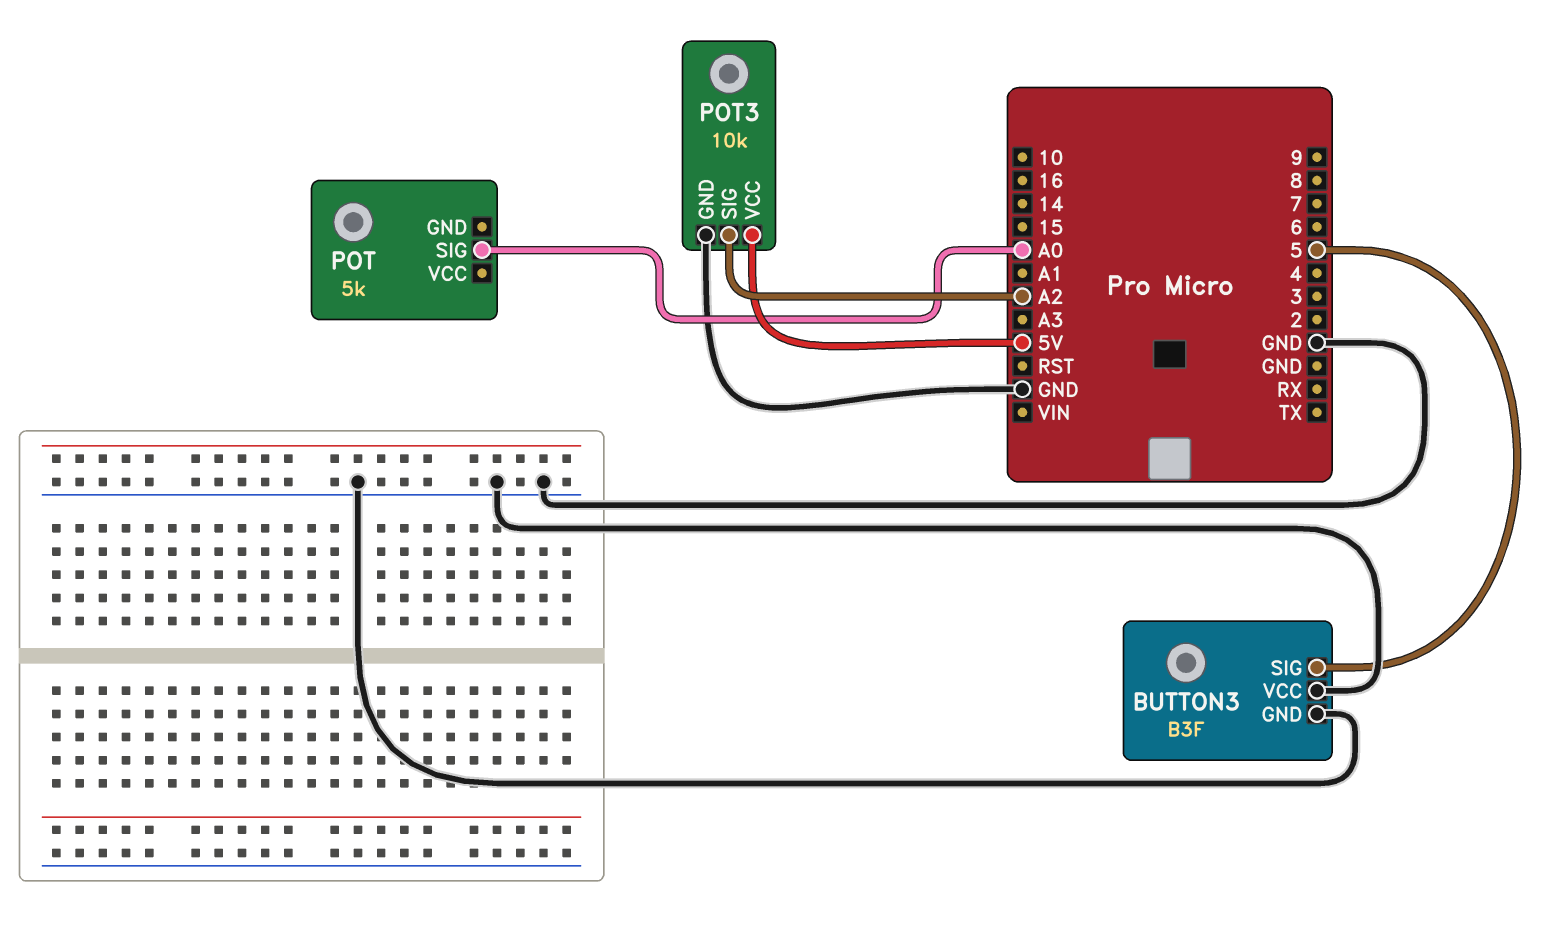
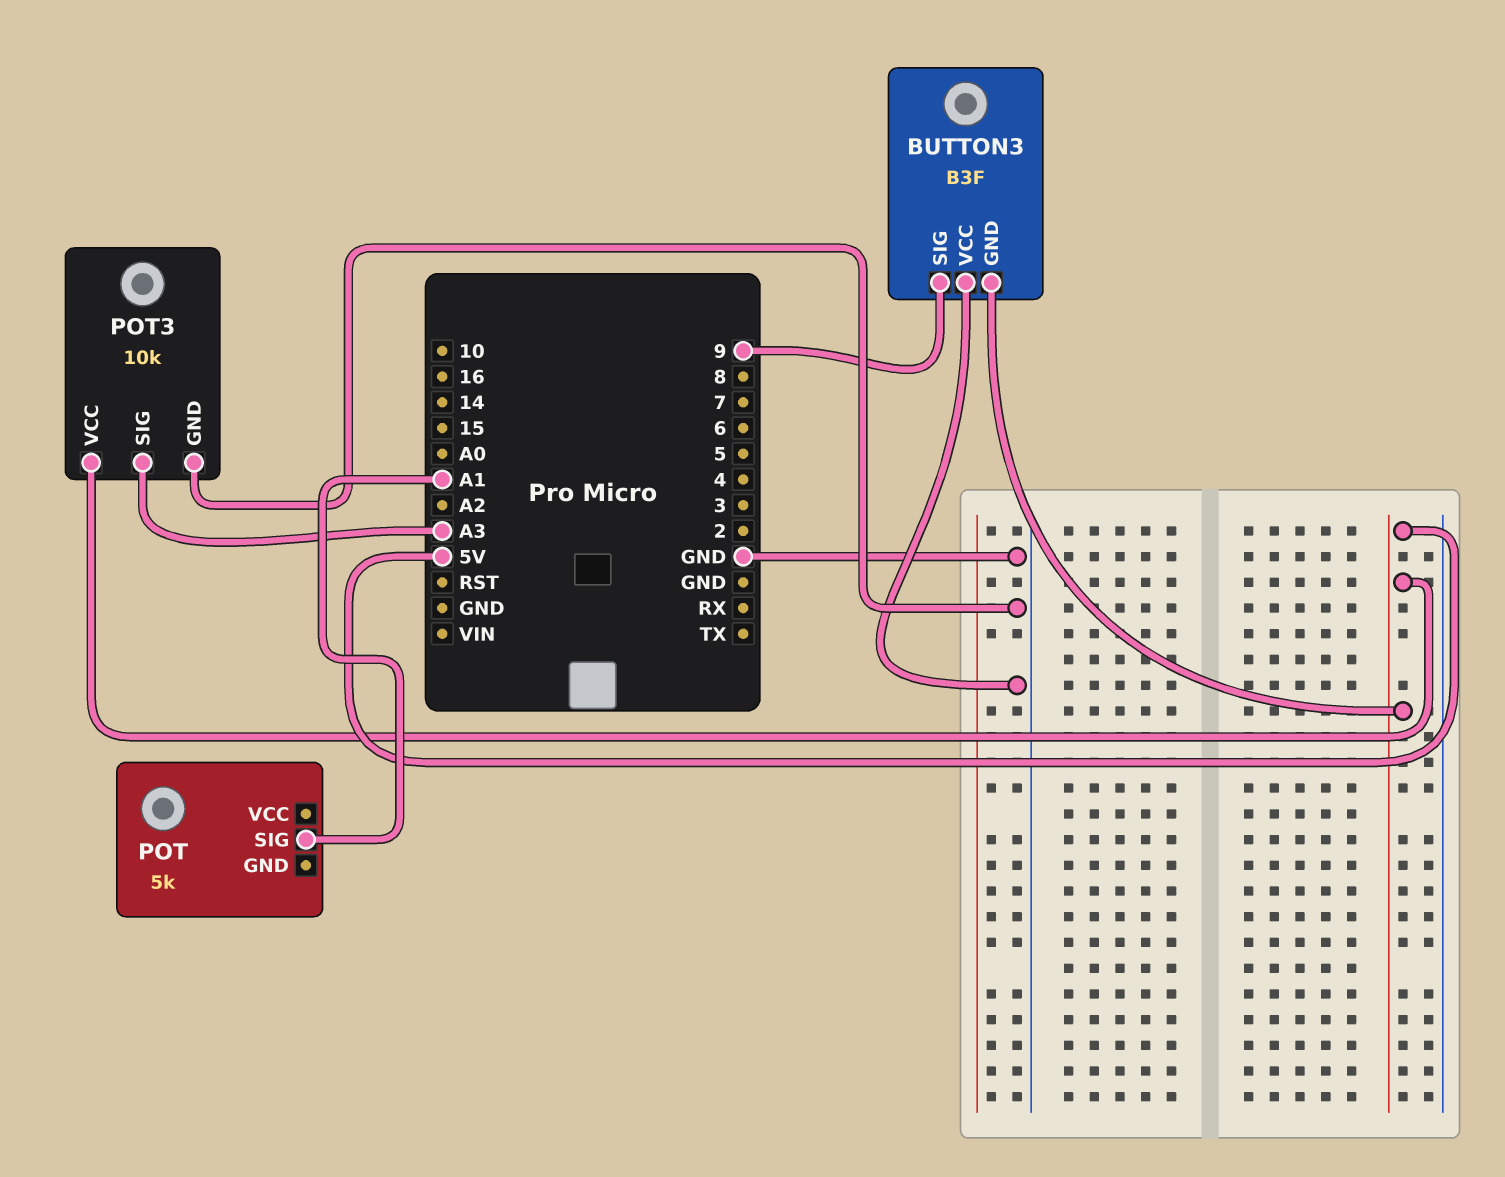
BUTTON3 pin GND: GND -> 5V
BUTTON3 pin SIG: 5 -> 9
POT pin SIG: A0 -> A1
POT3 pin SIG: A2 -> A3

